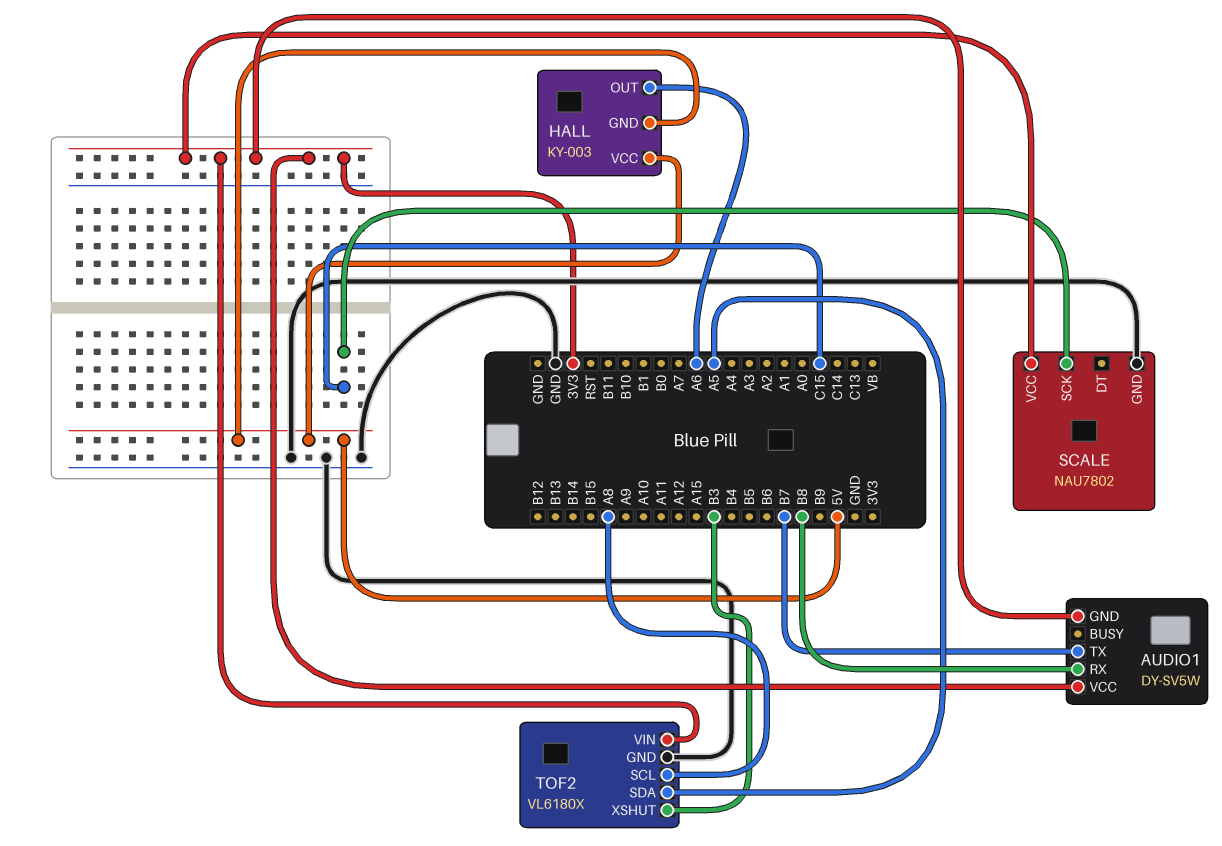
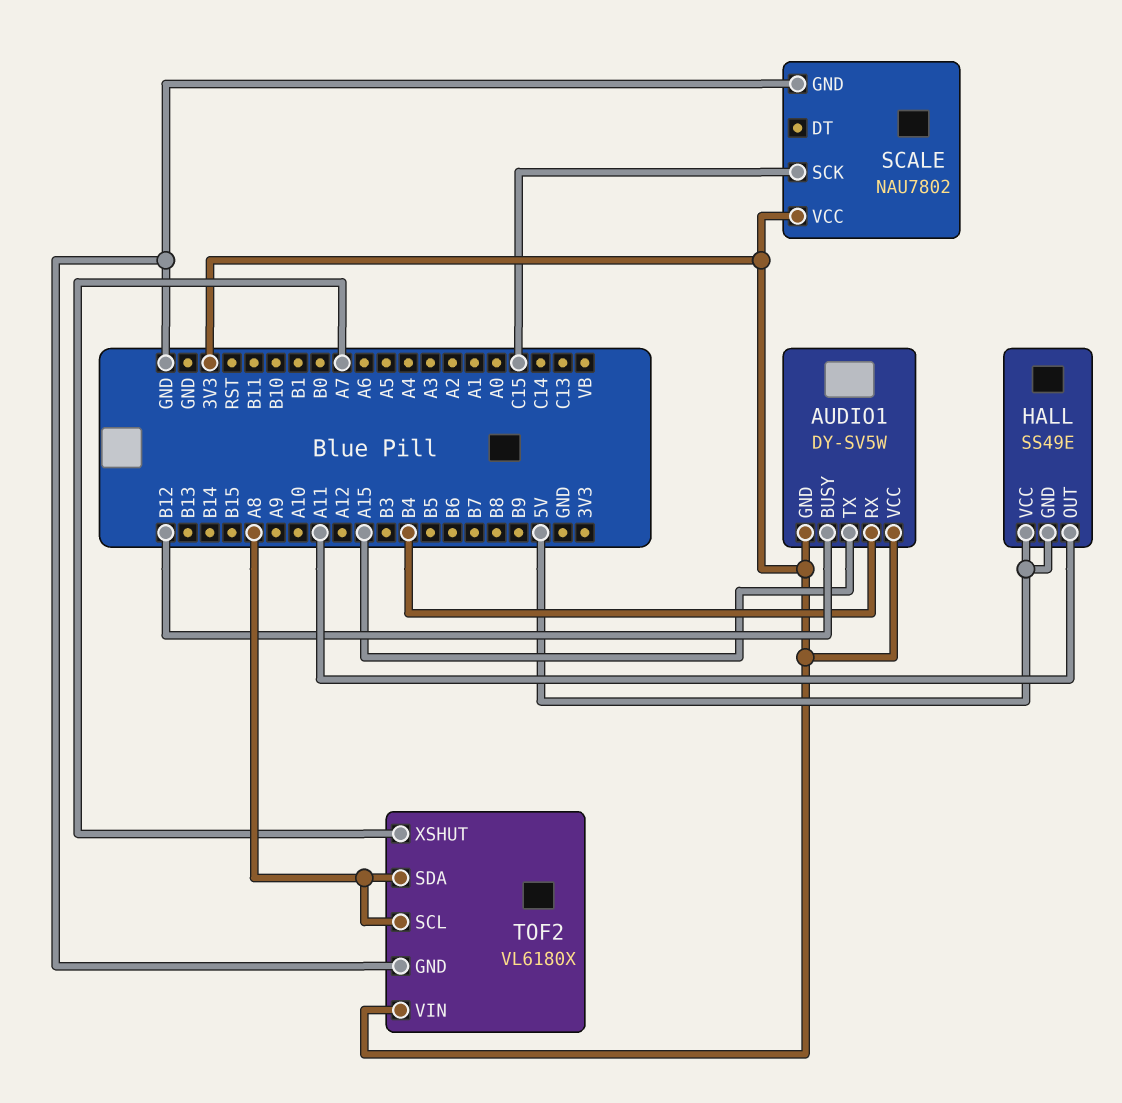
AUDIO1 pin BUSY: none -> B12
AUDIO1 pin RX: B8 -> B4
AUDIO1 pin TX: B7 -> A15
HALL: KY-003 -> SS49E
HALL pin OUT: A6 -> A11
TOF2 pin SDA: A5 -> A8
TOF2 pin XSHUT: B3 -> A7

